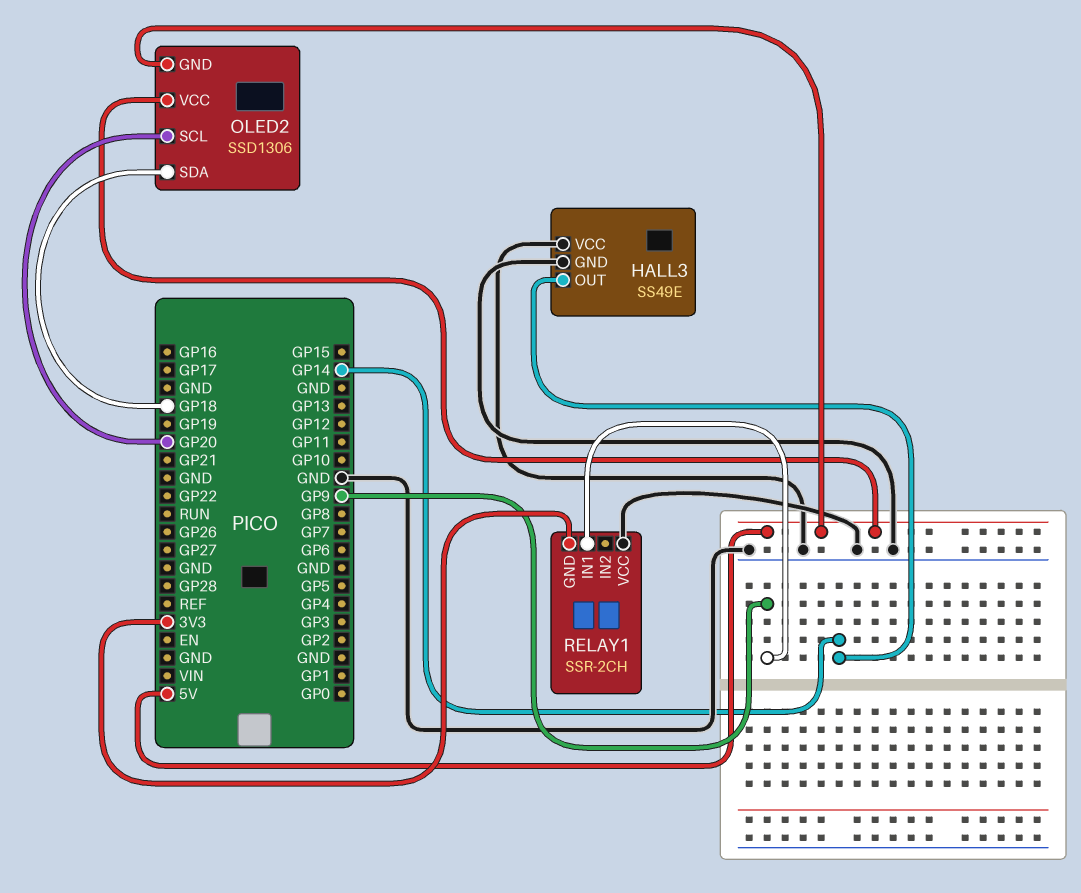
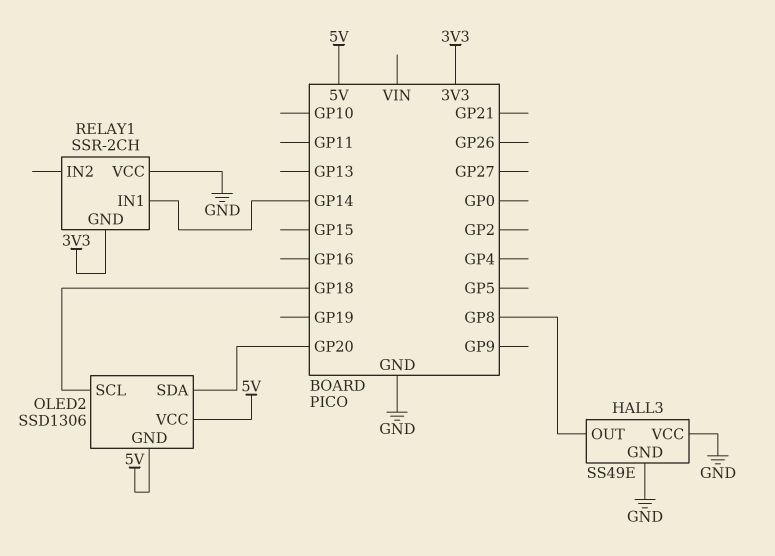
HALL3 pin OUT: GP14 -> GP8
OLED2 pin SCL: GP20 -> GP18
OLED2 pin SDA: GP18 -> GP20
RELAY1 pin IN1: GP9 -> GP14

